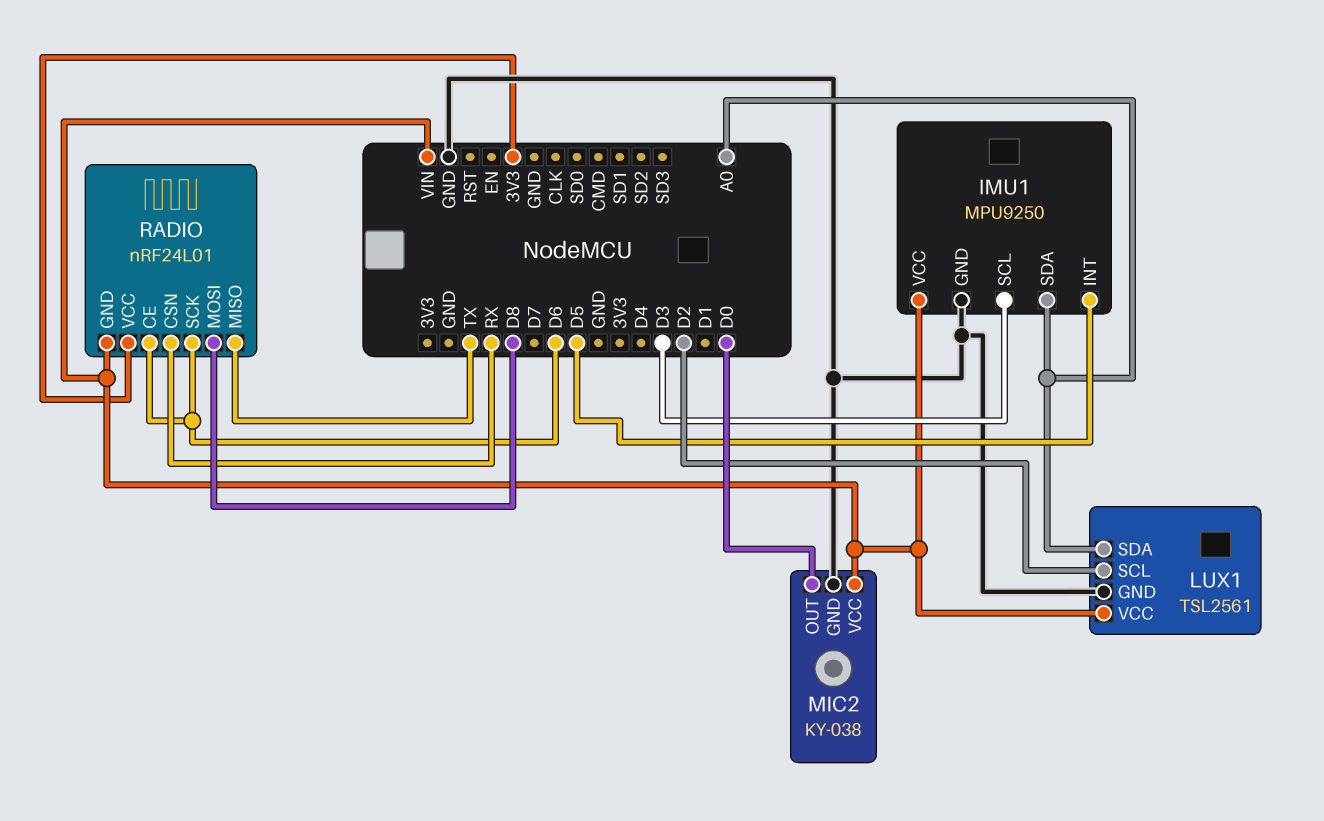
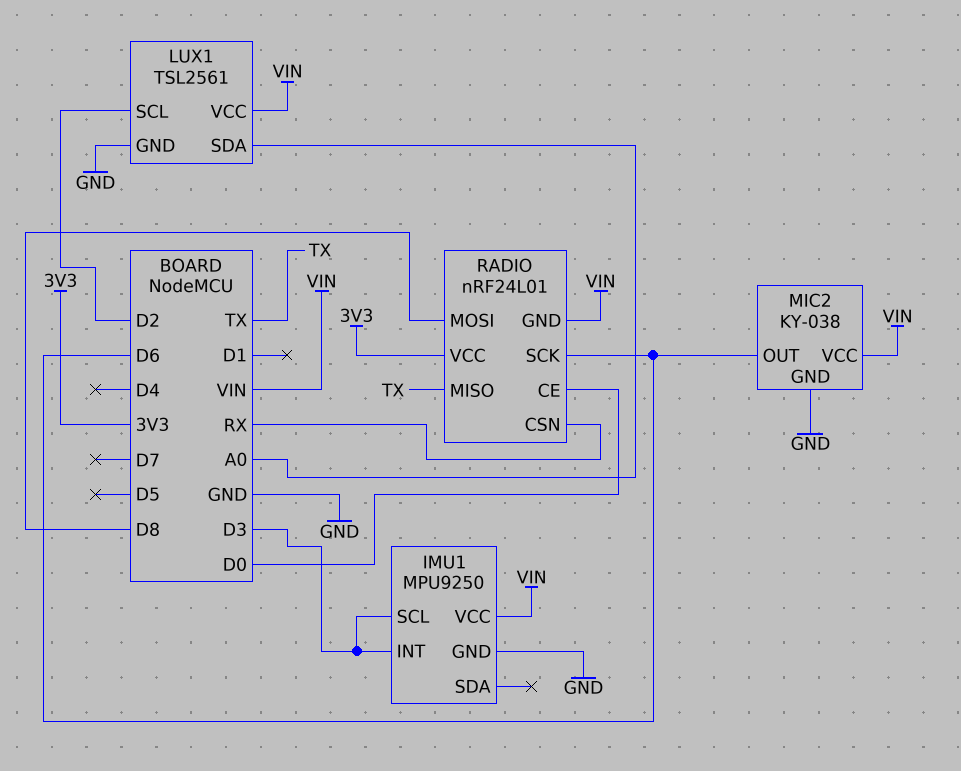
IMU1 pin INT: D5 -> D3
IMU1 pin SDA: A0 -> none
MIC2 pin OUT: D0 -> D6
RADIO pin CE: D6 -> D0

